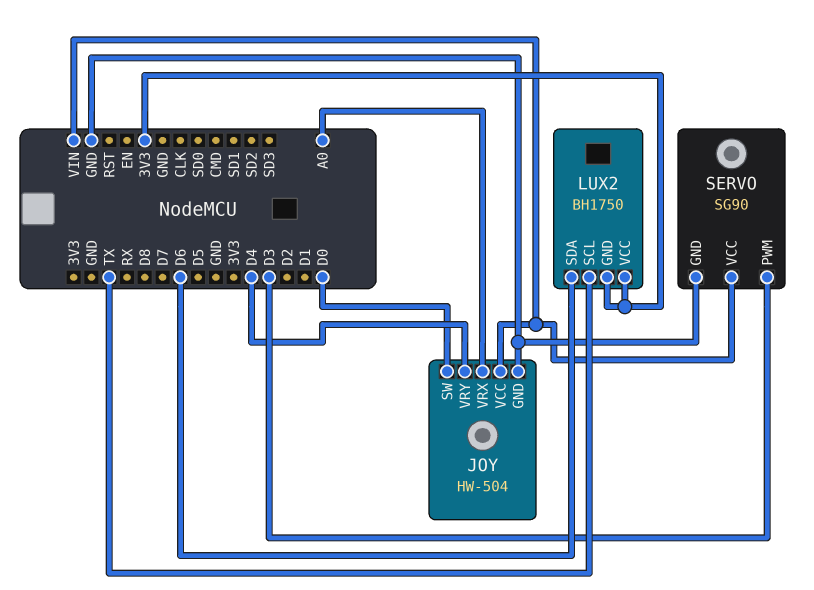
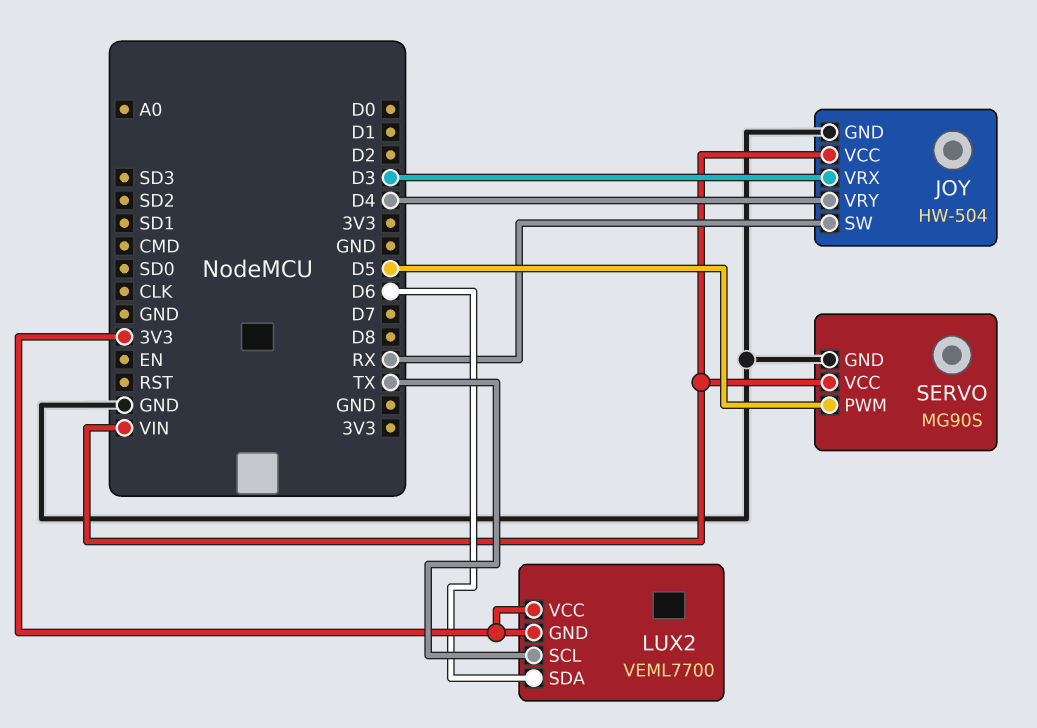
JOY pin SW: D0 -> RX
JOY pin VRX: A0 -> D3
LUX2: BH1750 -> VEML7700
SERVO: SG90 -> MG90S
SERVO pin PWM: D3 -> D5

